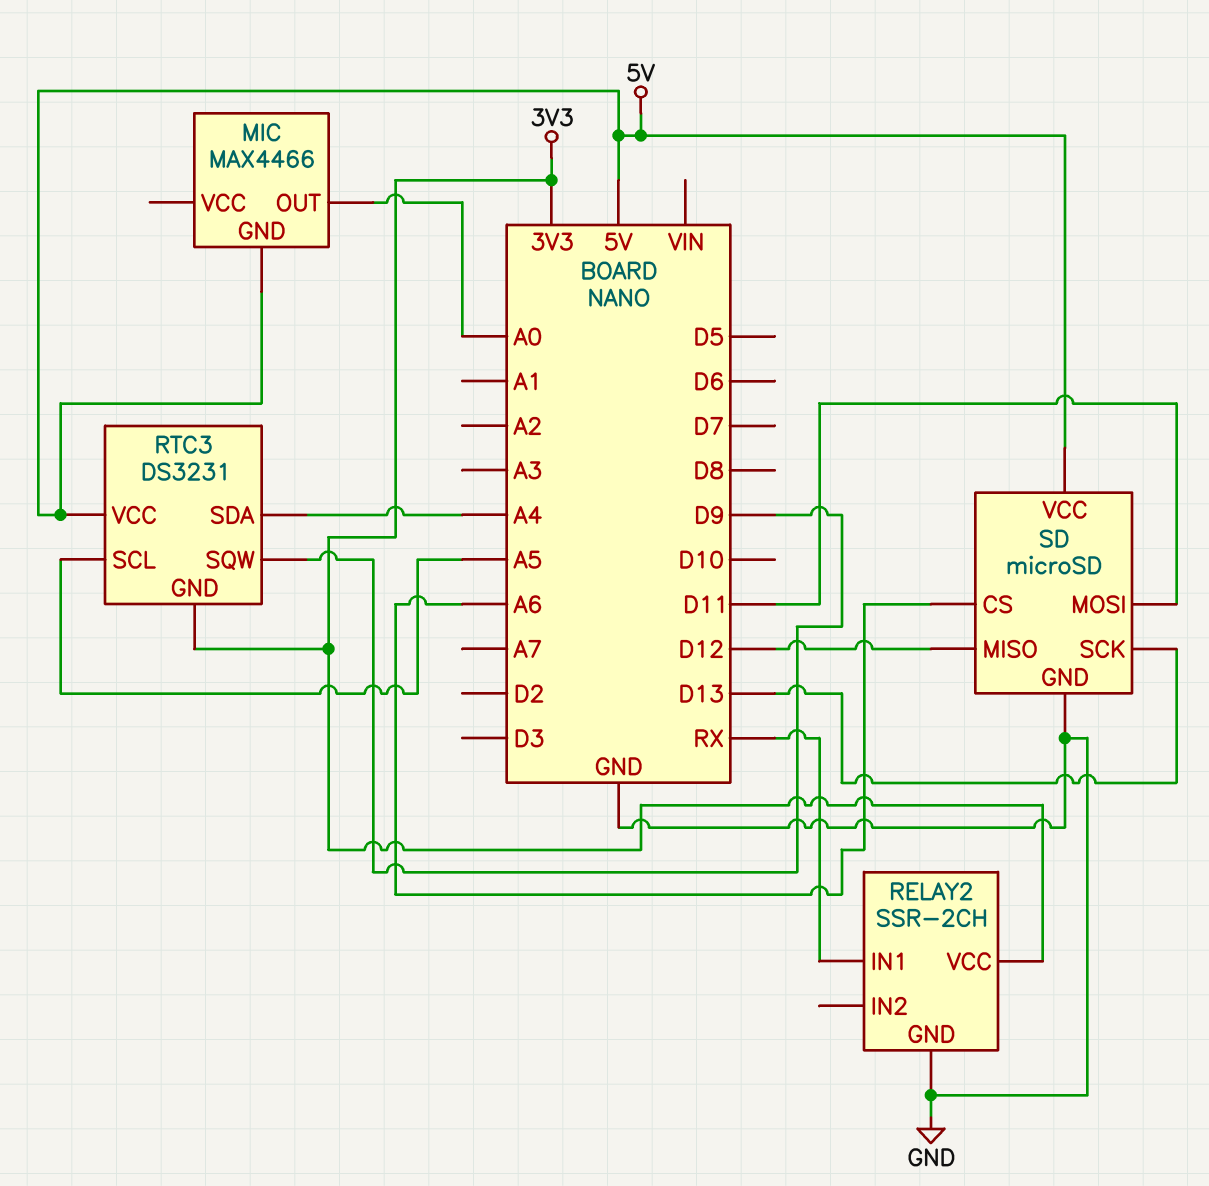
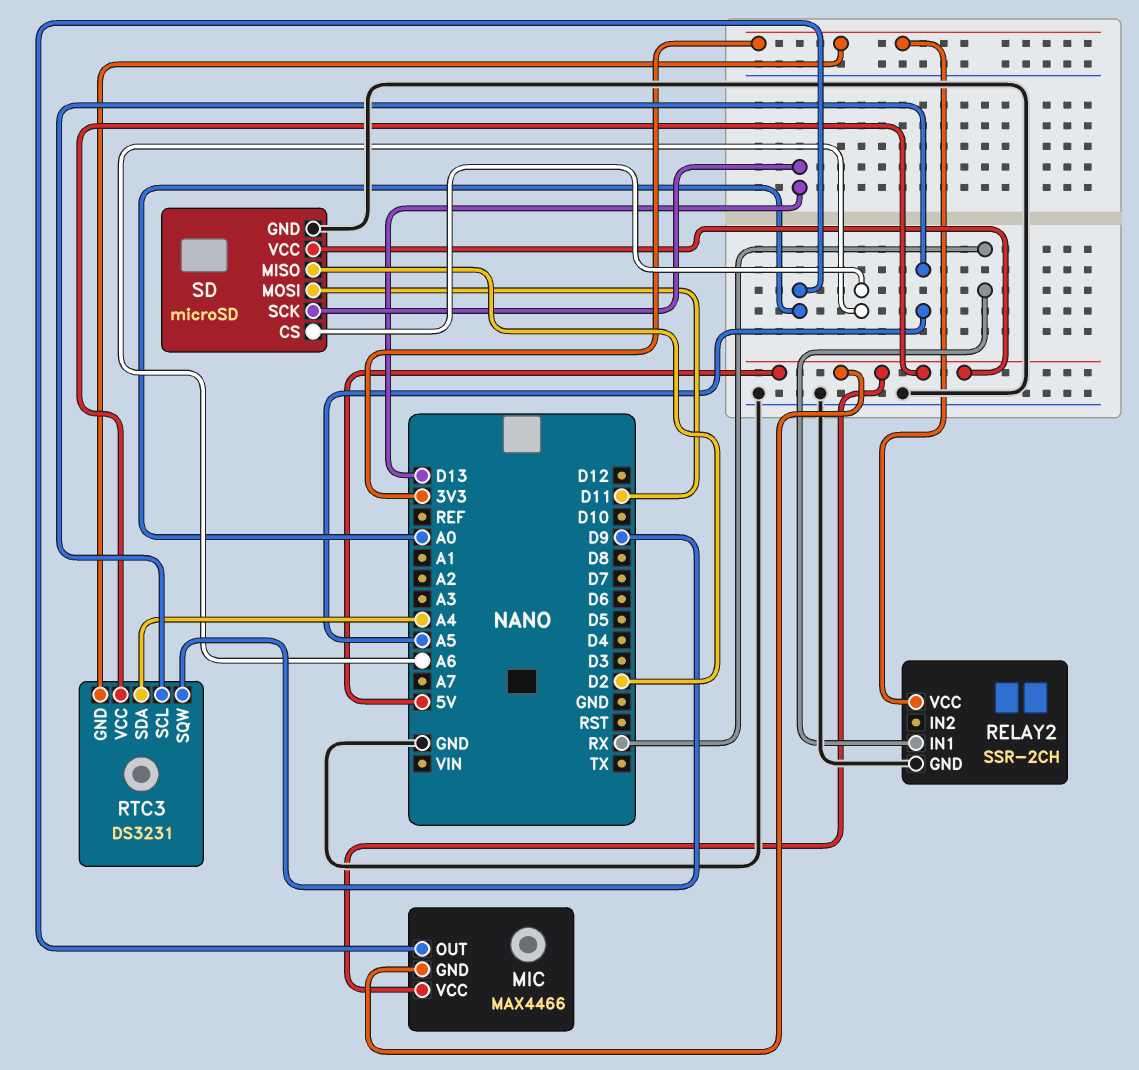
MIC pin VCC: none -> 5V
SD pin MISO: D12 -> D2

